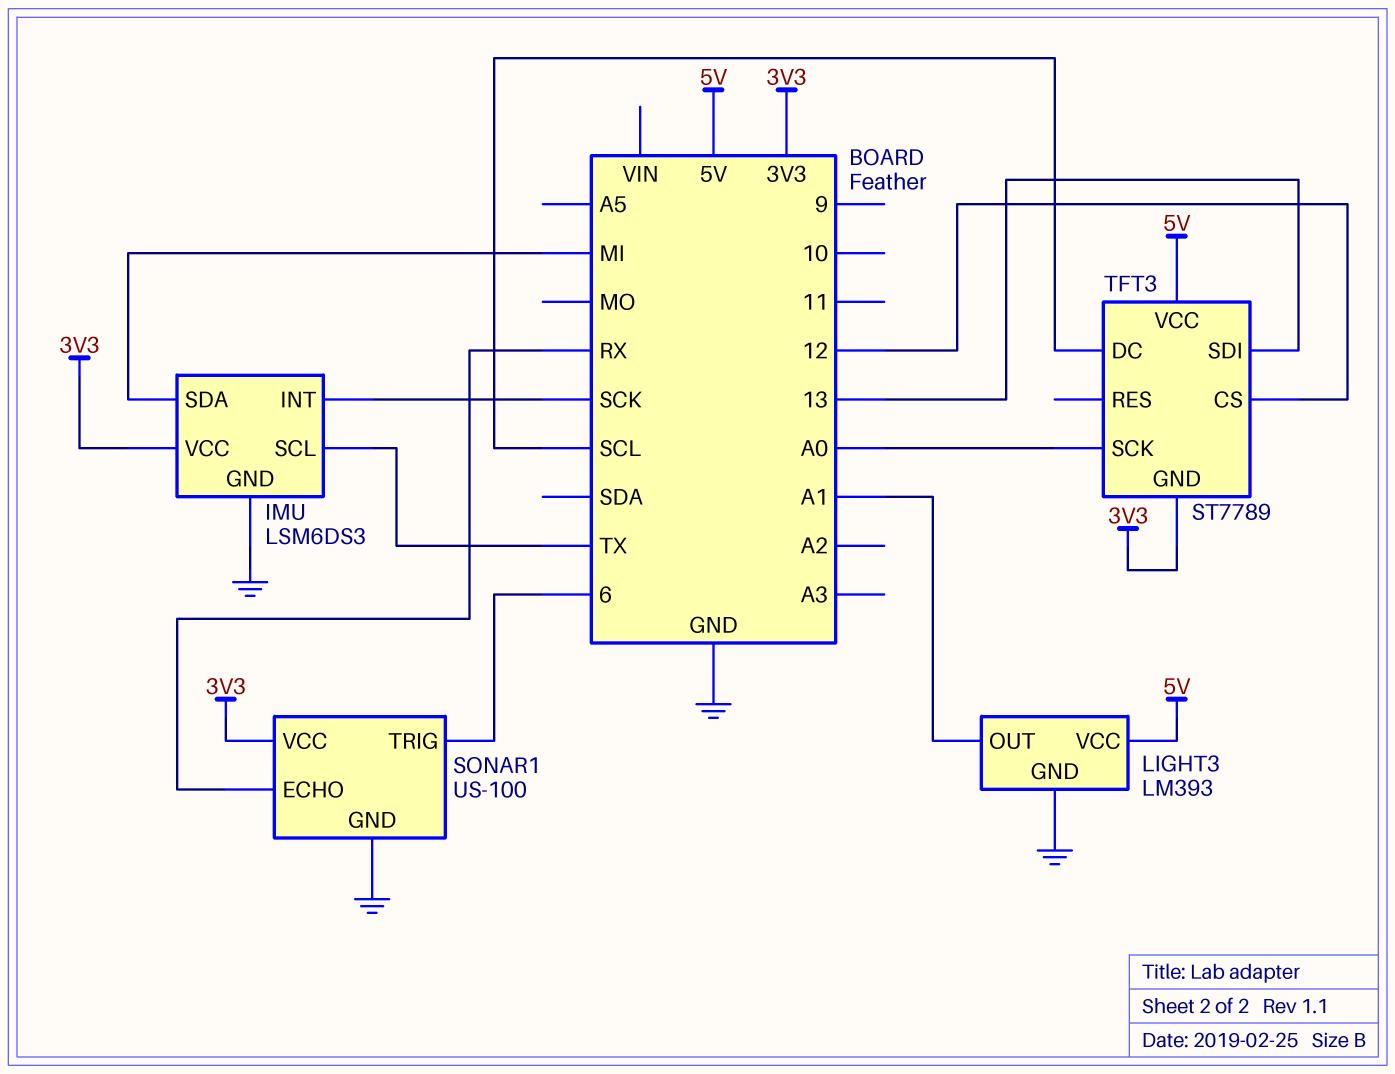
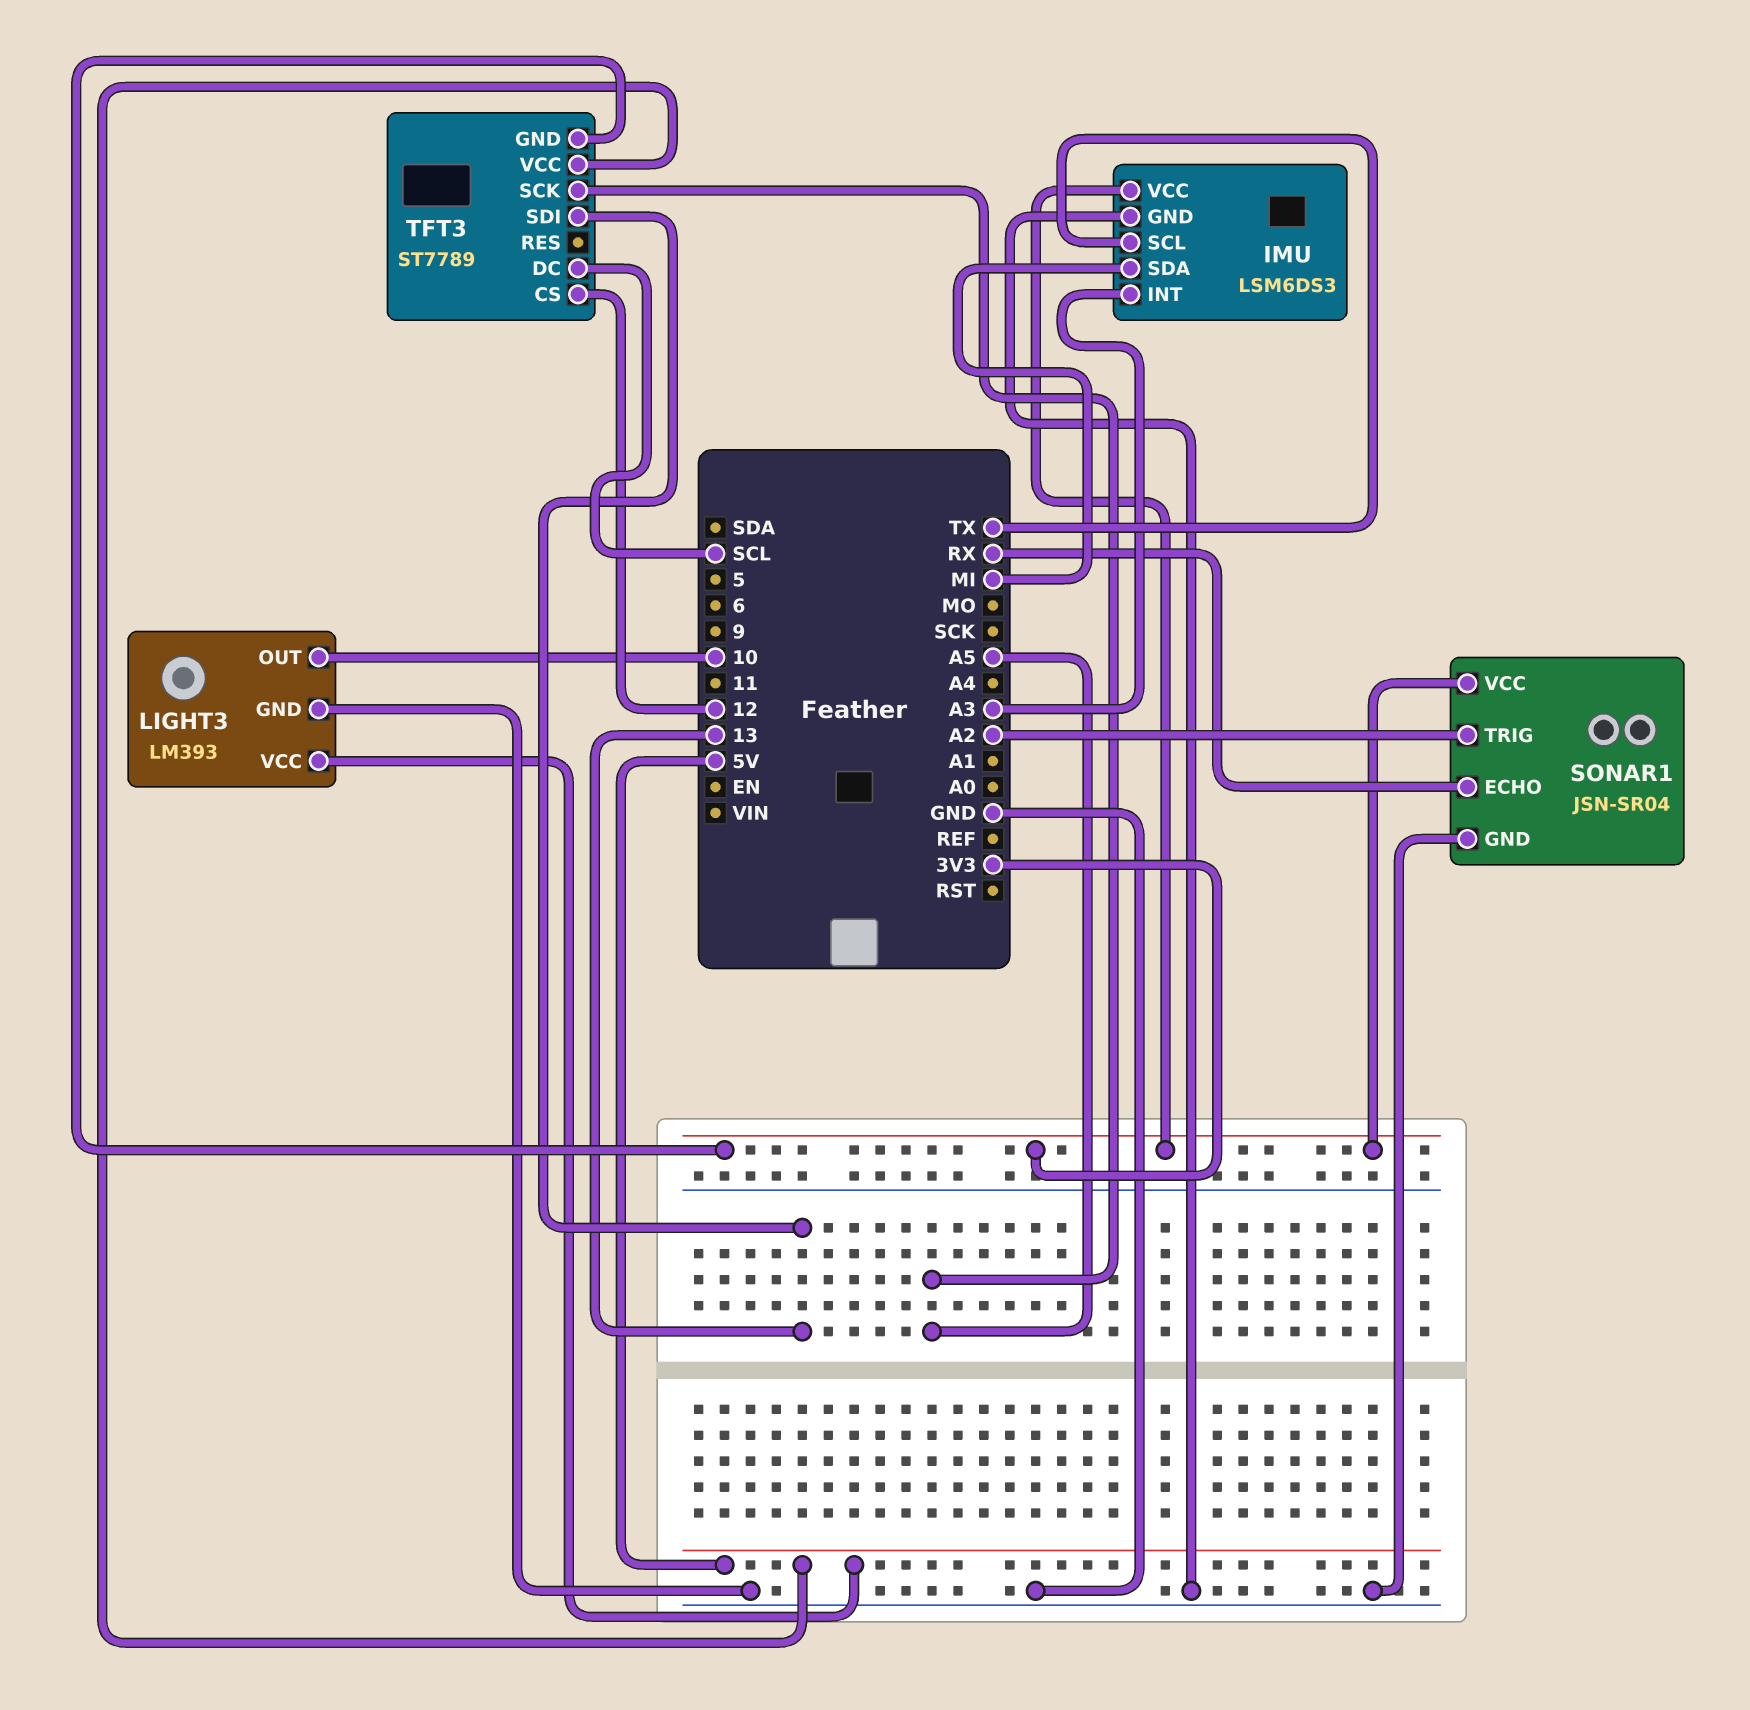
IMU pin INT: SCK -> A3
LIGHT3 pin OUT: A1 -> 10
SONAR1: US-100 -> JSN-SR04
SONAR1 pin TRIG: 6 -> A2
TFT3 pin SCK: A0 -> A5

